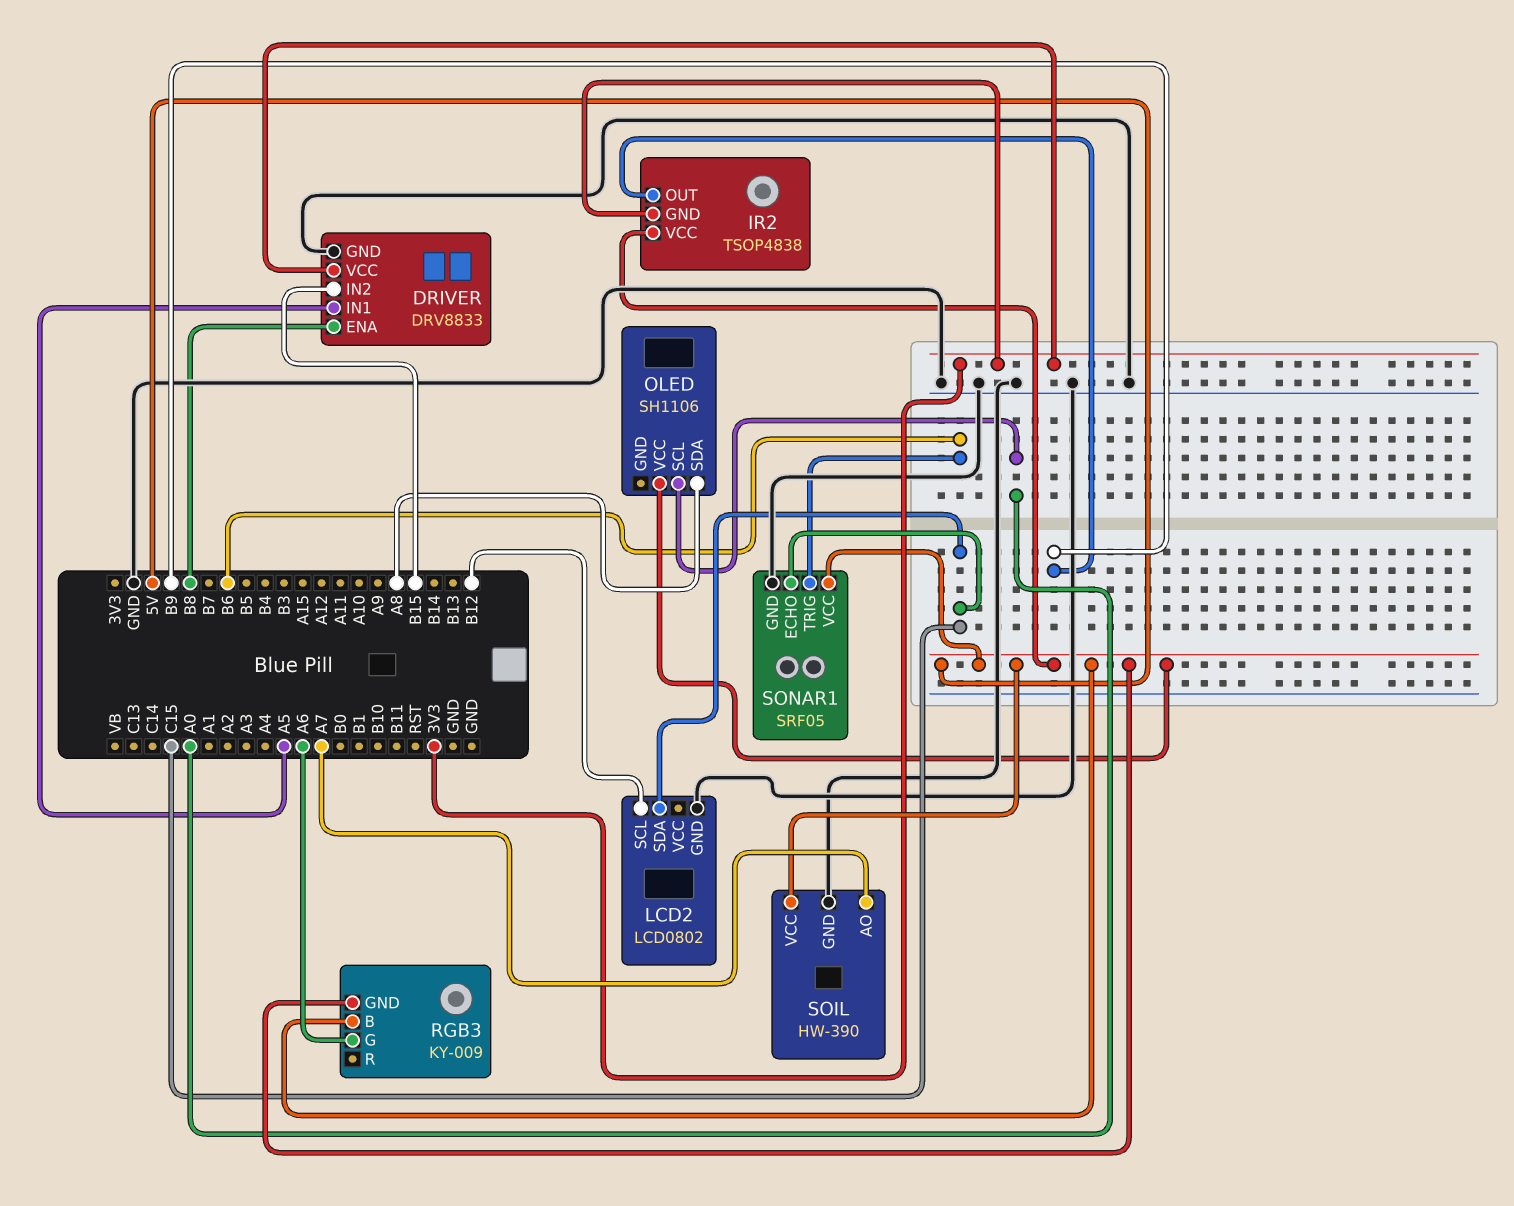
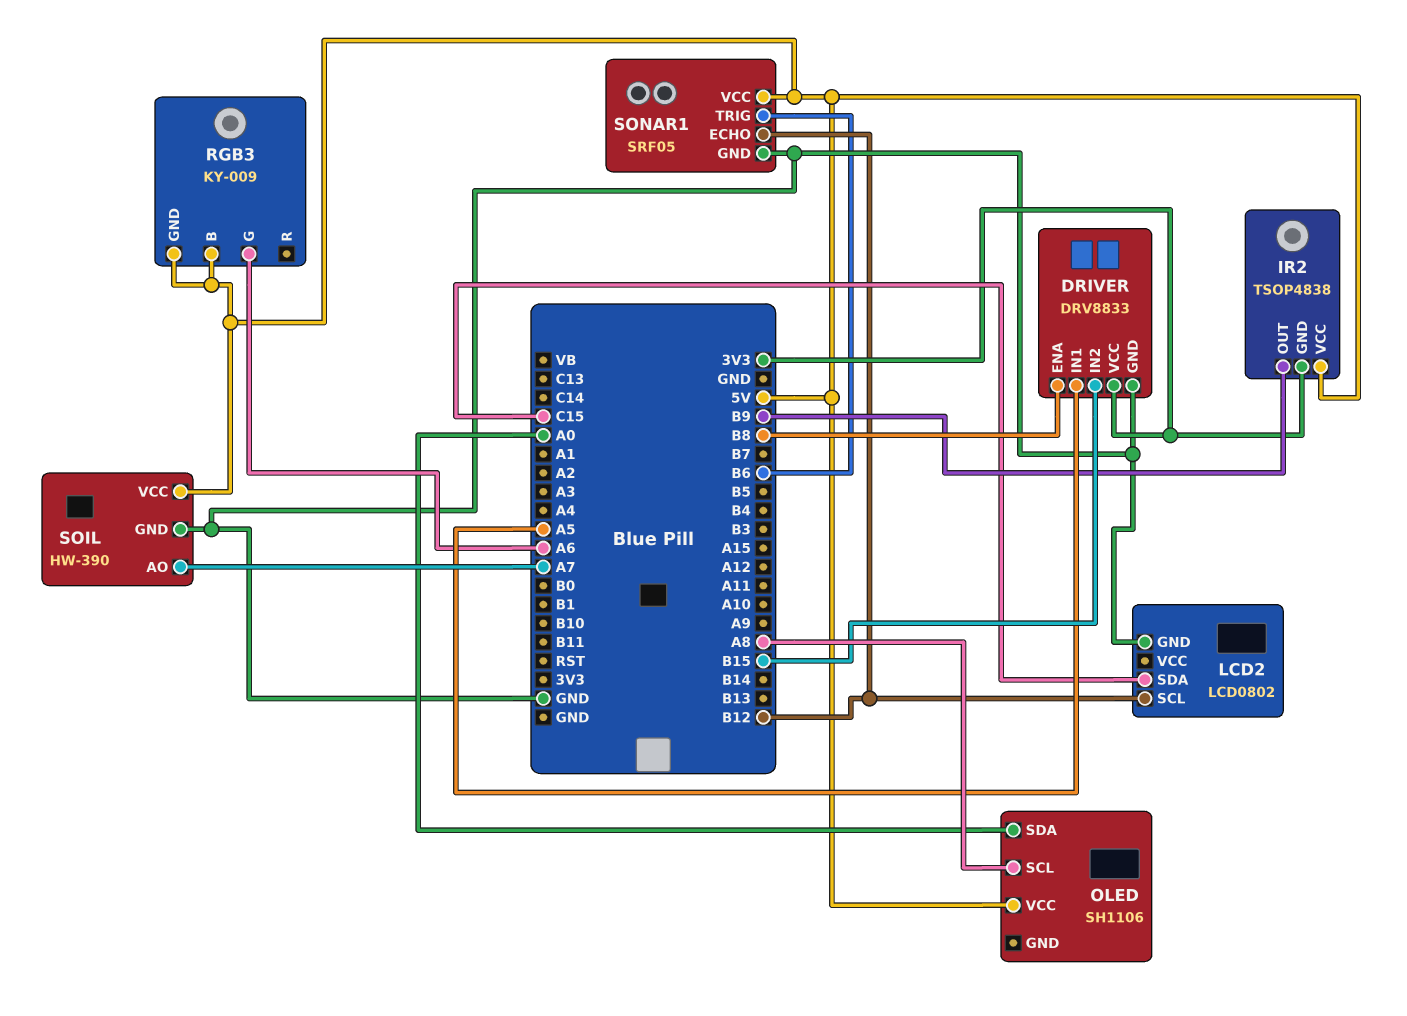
OLED pin SCL: A0 -> A8
OLED pin SDA: A8 -> A0
SONAR1 pin ECHO: C15 -> B12

